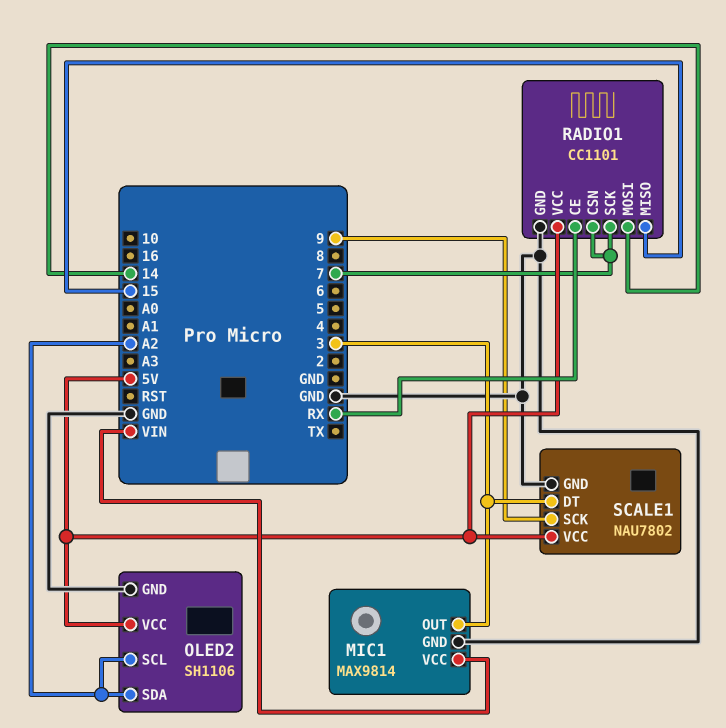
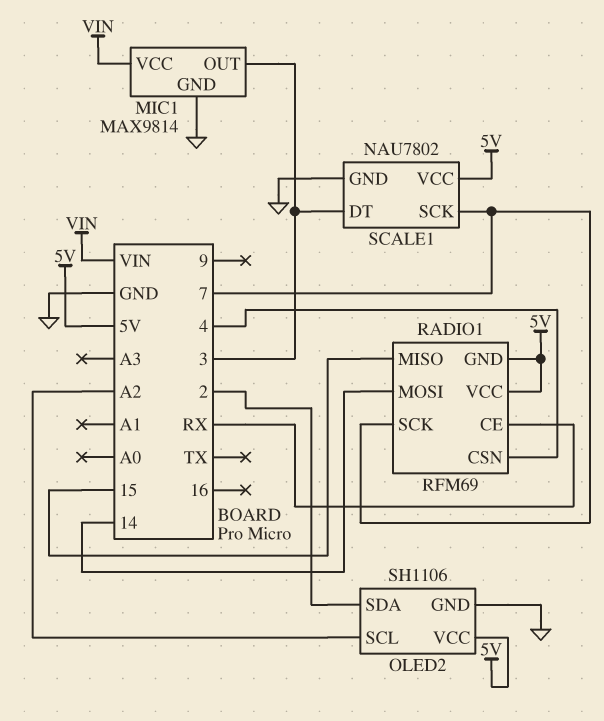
OLED2 pin SDA: A2 -> 2
RADIO1: CC1101 -> RFM69
RADIO1 pin CSN: 7 -> 4
RADIO1 pin GND: GND -> 5V
SCALE1 pin SCK: 9 -> 7

